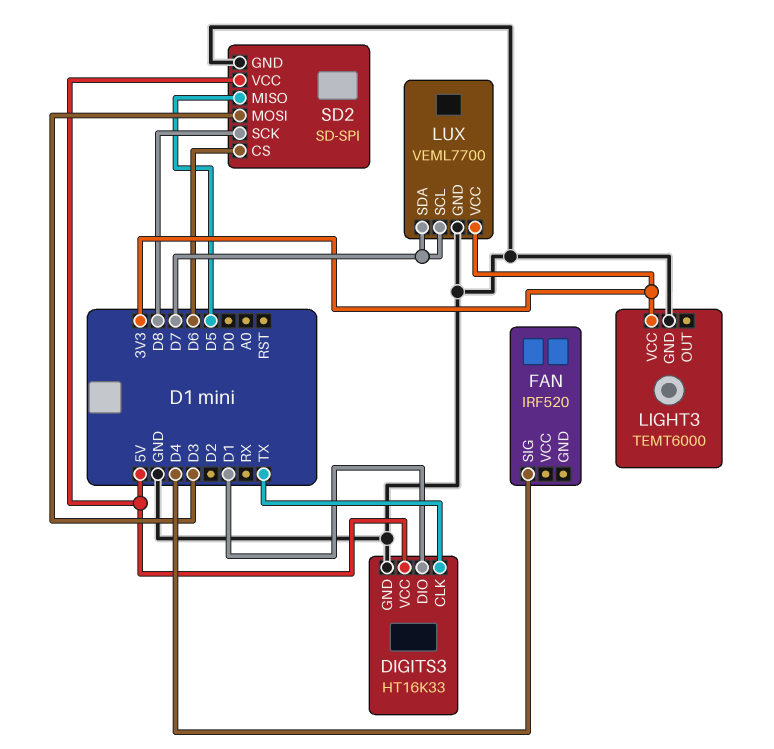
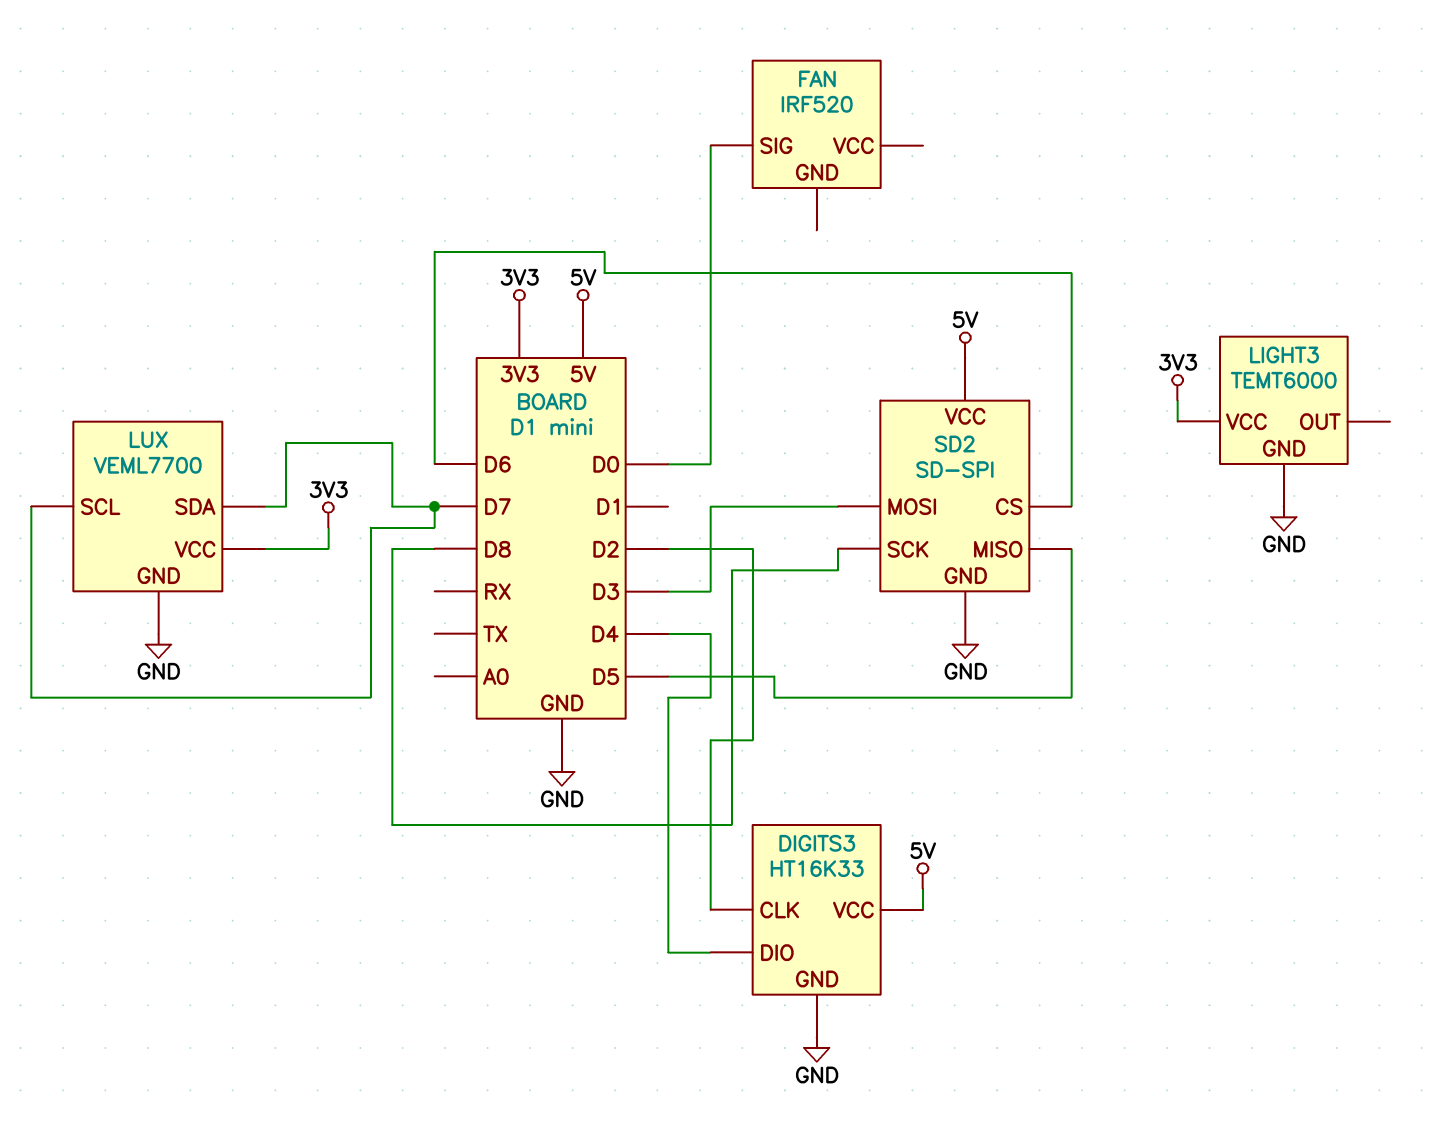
DIGITS3 pin CLK: TX -> D2
DIGITS3 pin DIO: D1 -> D4
FAN pin SIG: D4 -> D0

